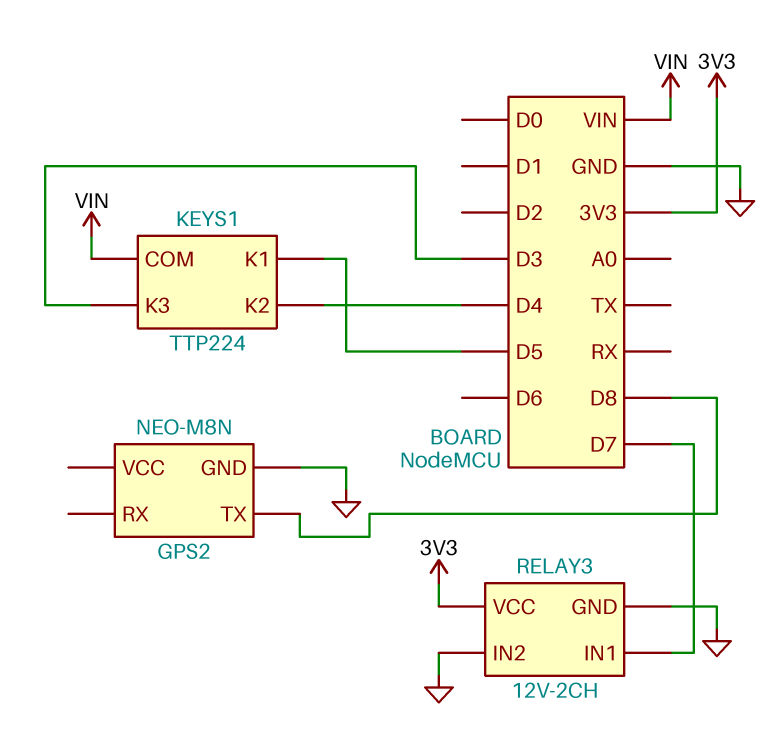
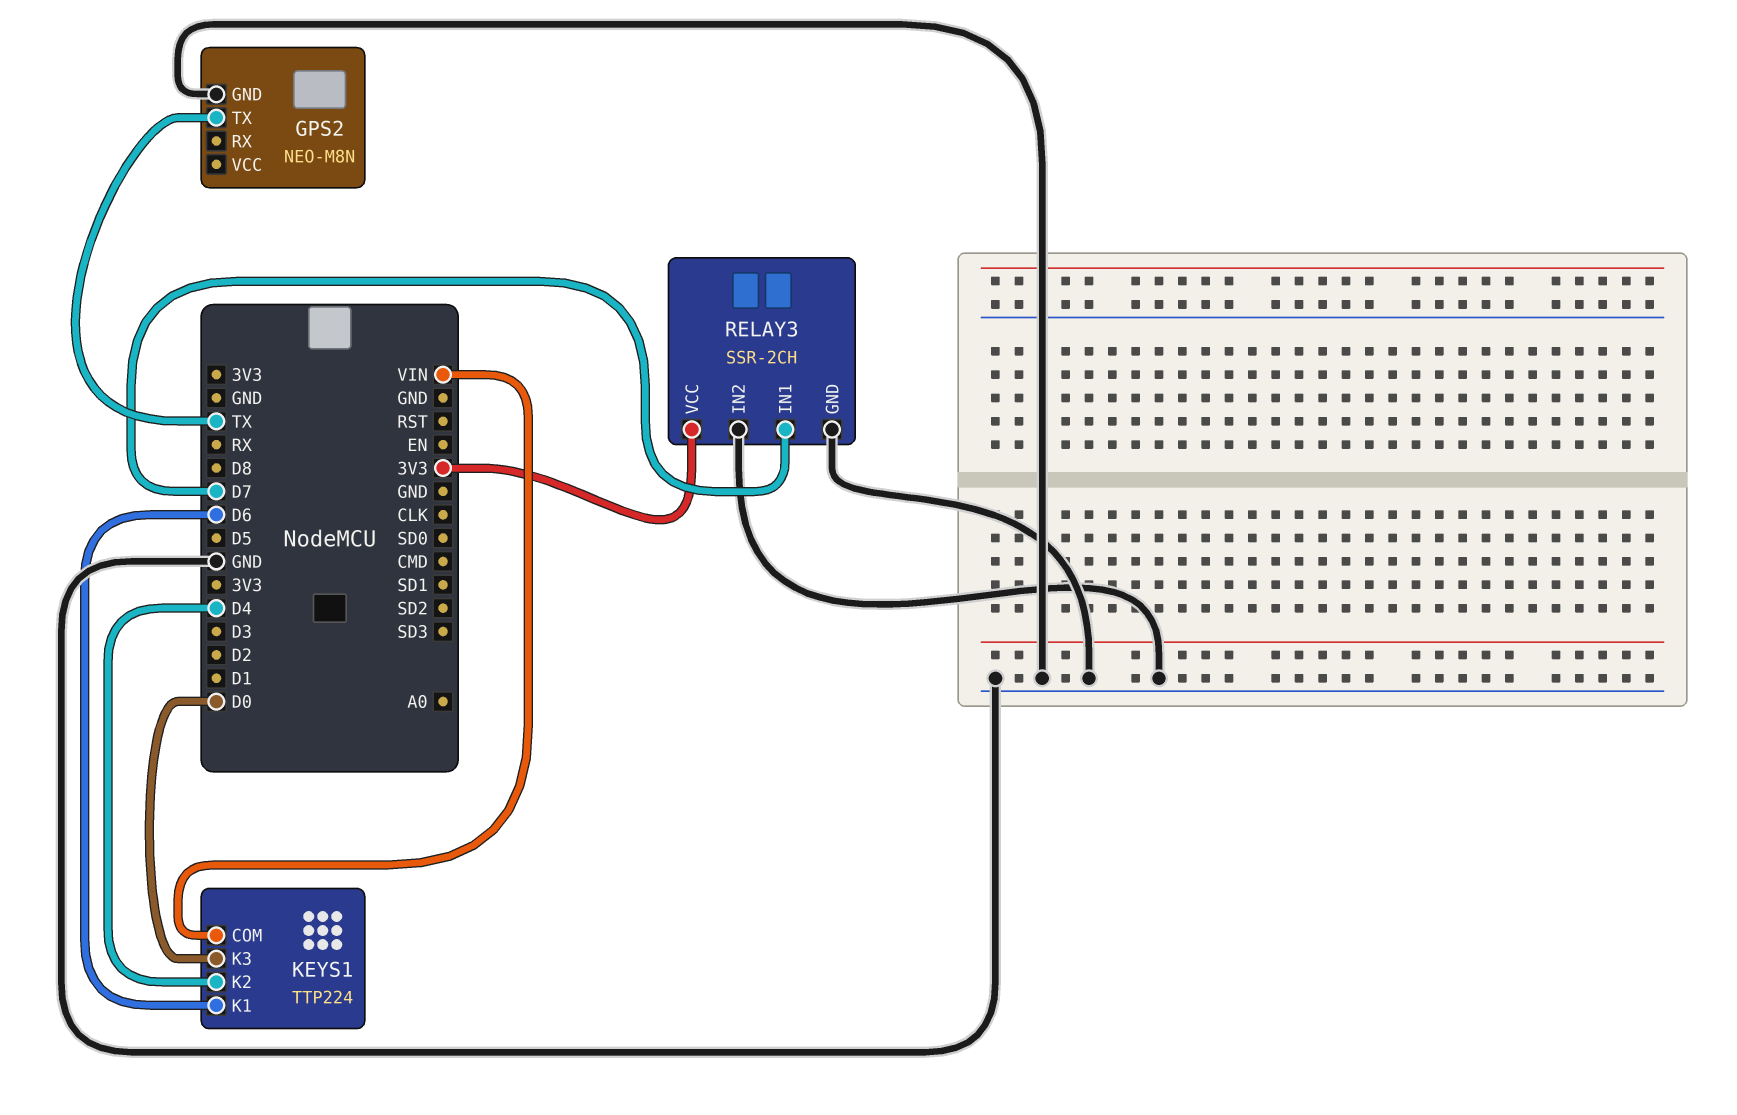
GPS2 pin TX: D8 -> TX
KEYS1 pin K1: D5 -> D6
KEYS1 pin K3: D3 -> D0
RELAY3: 12V-2CH -> SSR-2CH

